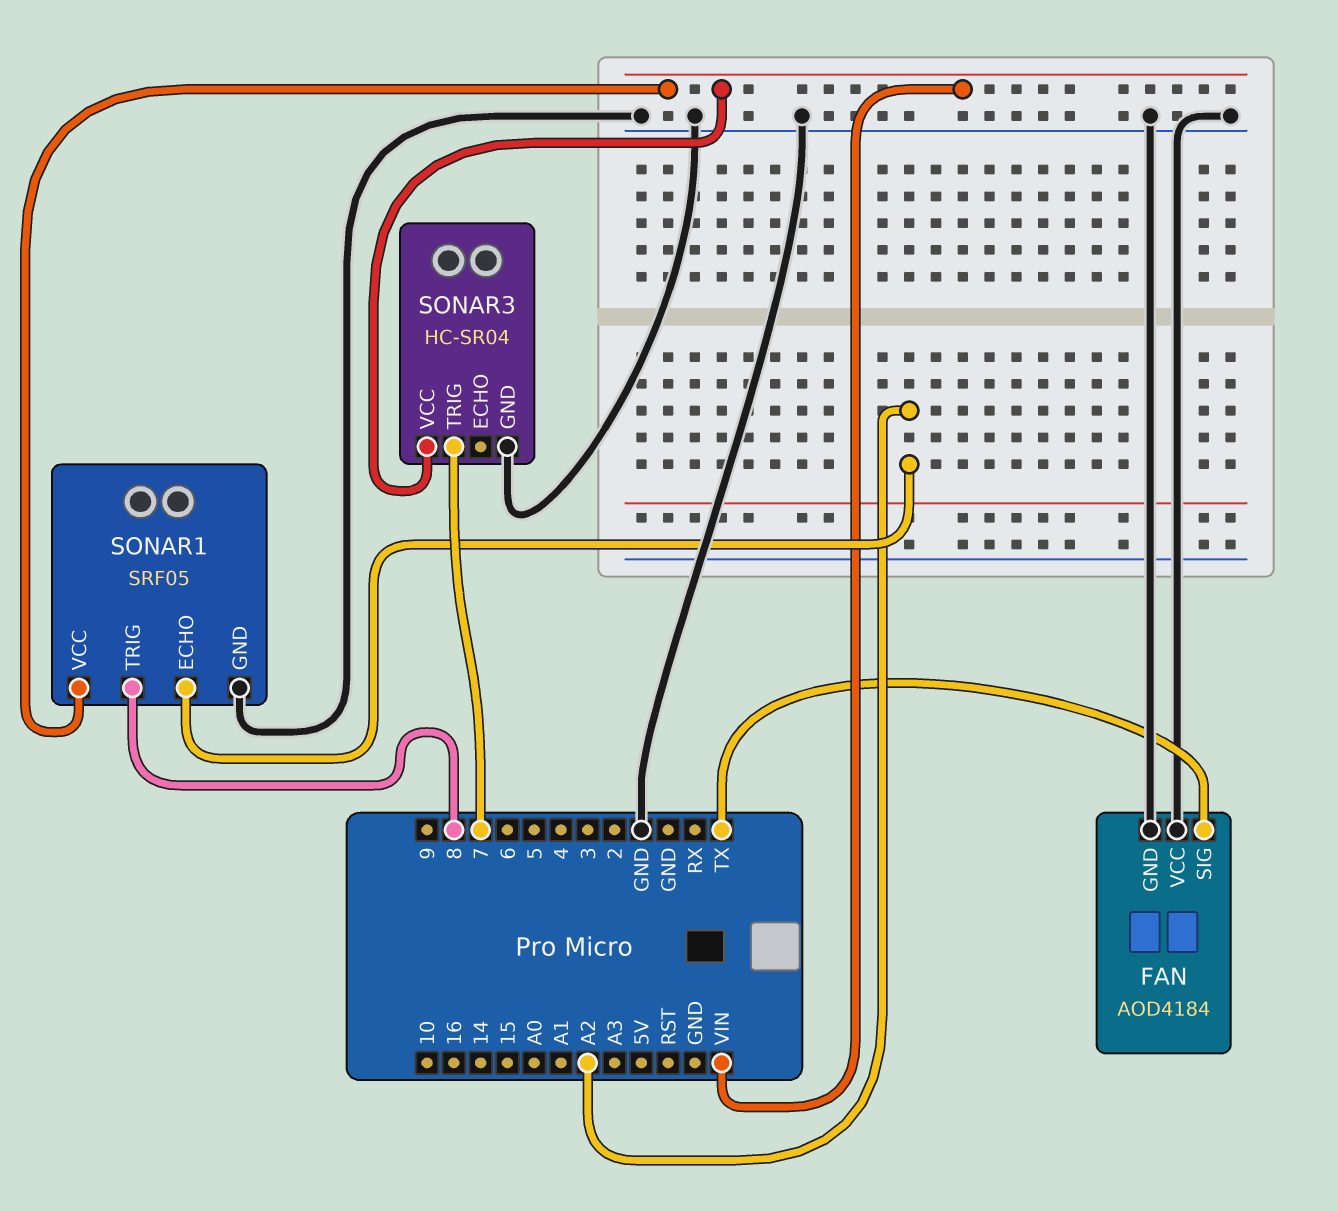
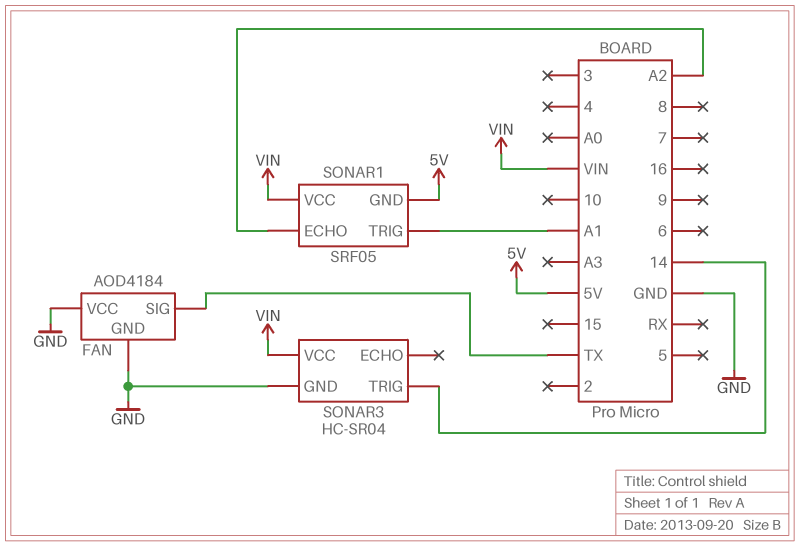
SONAR1 pin GND: GND -> 5V
SONAR1 pin TRIG: 8 -> A1
SONAR3 pin TRIG: 7 -> 14

